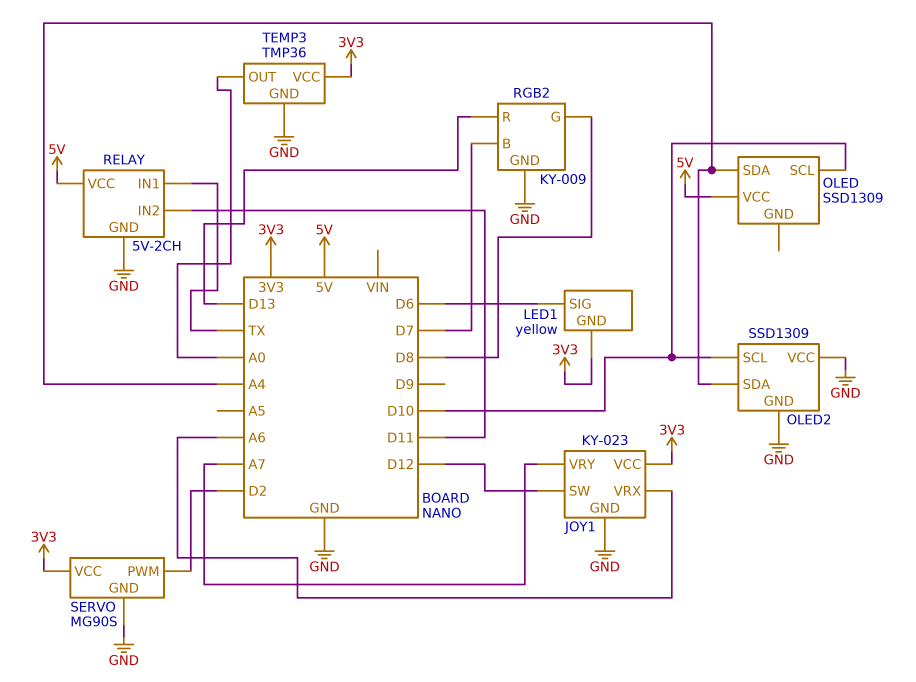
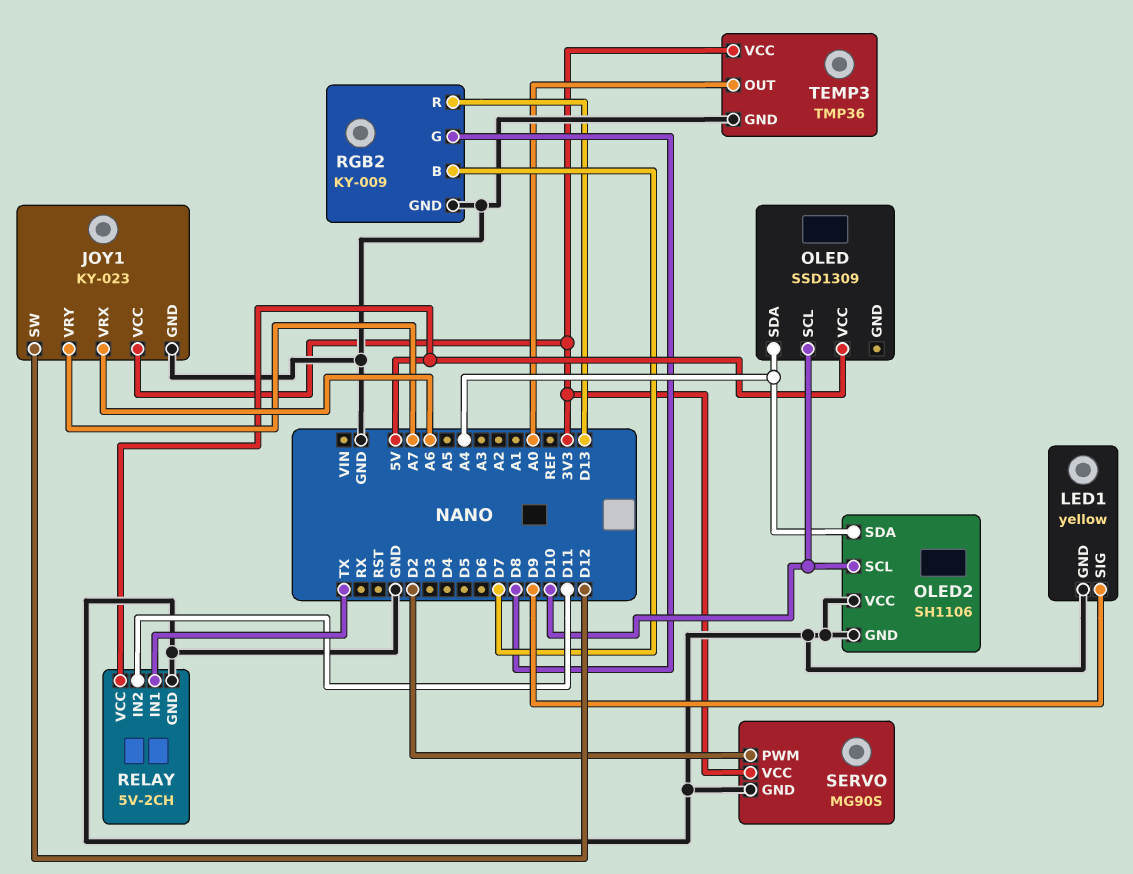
LED1 pin GND: 3V3 -> GND
LED1 pin SIG: D6 -> D9
OLED2: SSD1309 -> SH1106

